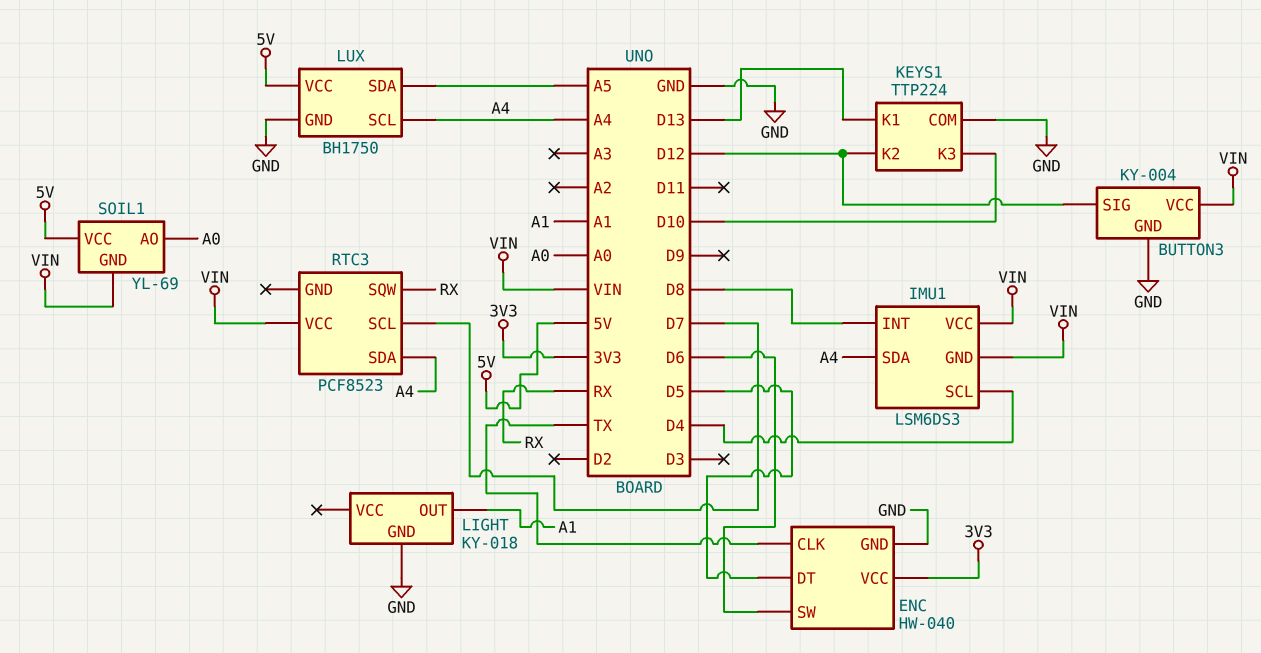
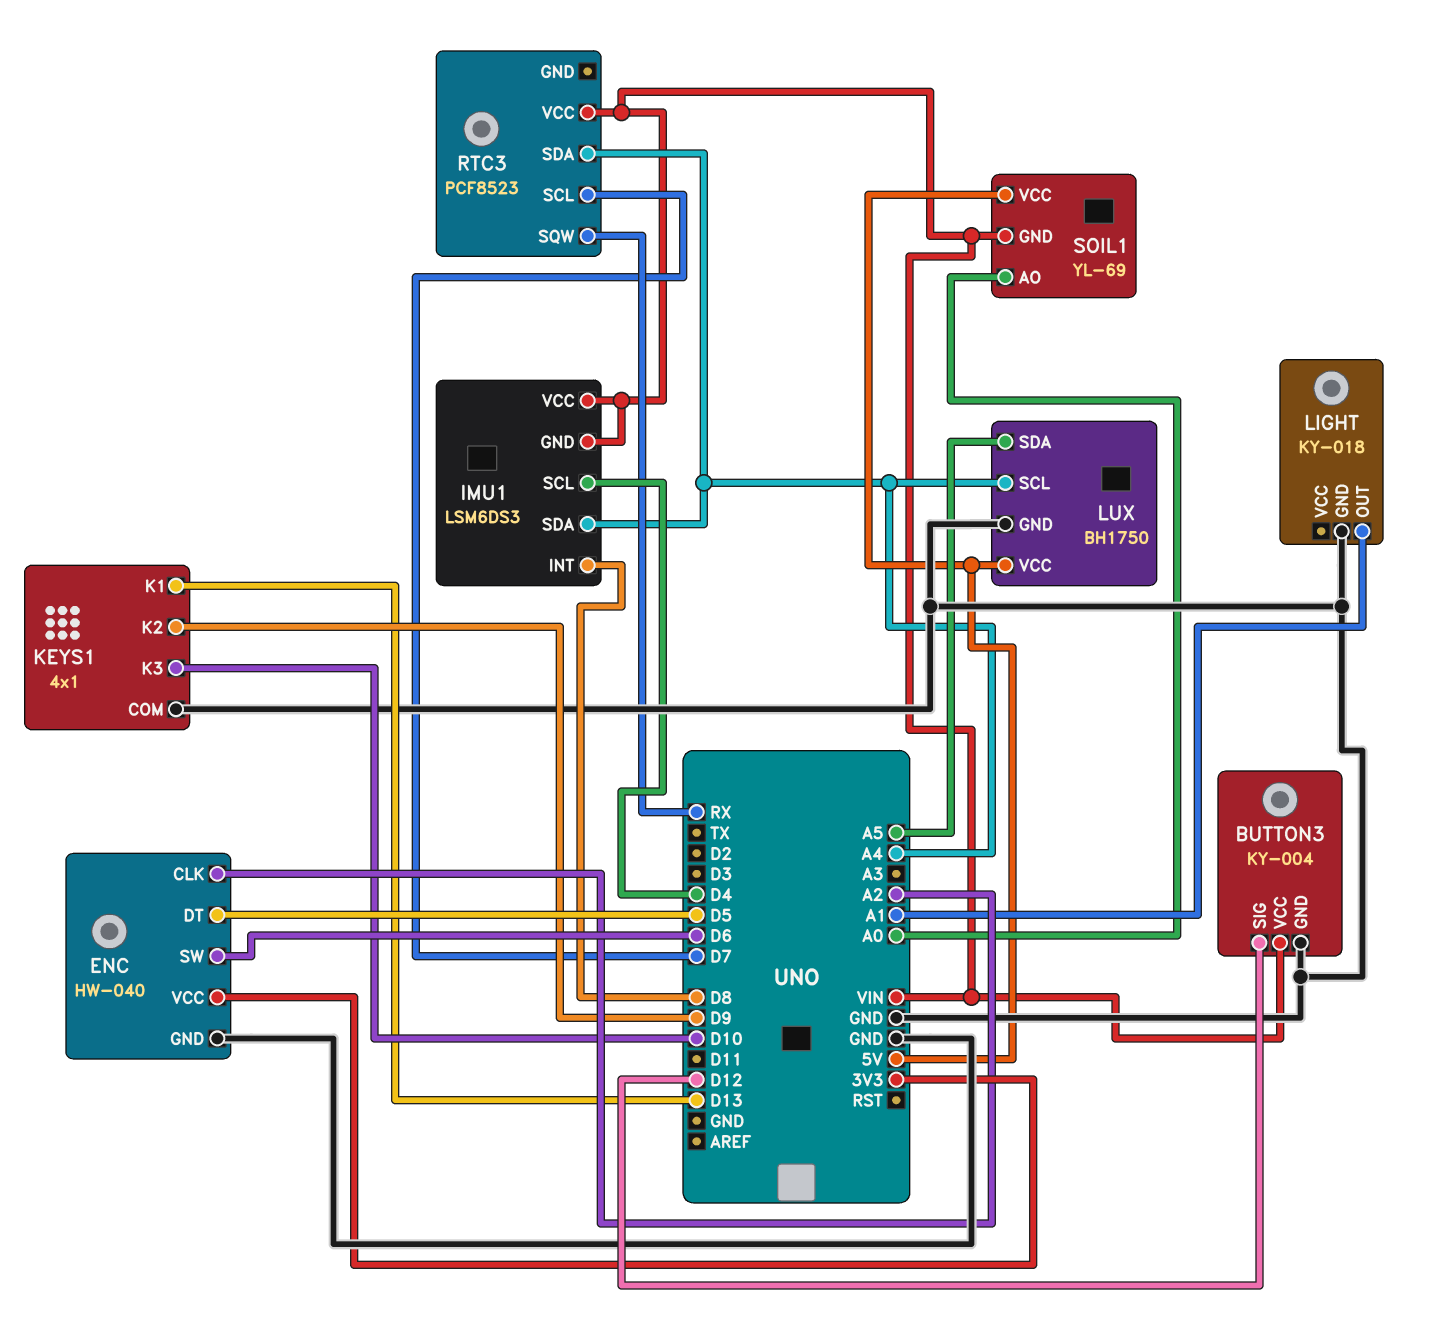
ENC pin CLK: TX -> A2
KEYS1: TTP224 -> 4x1
KEYS1 pin K2: D12 -> D9

